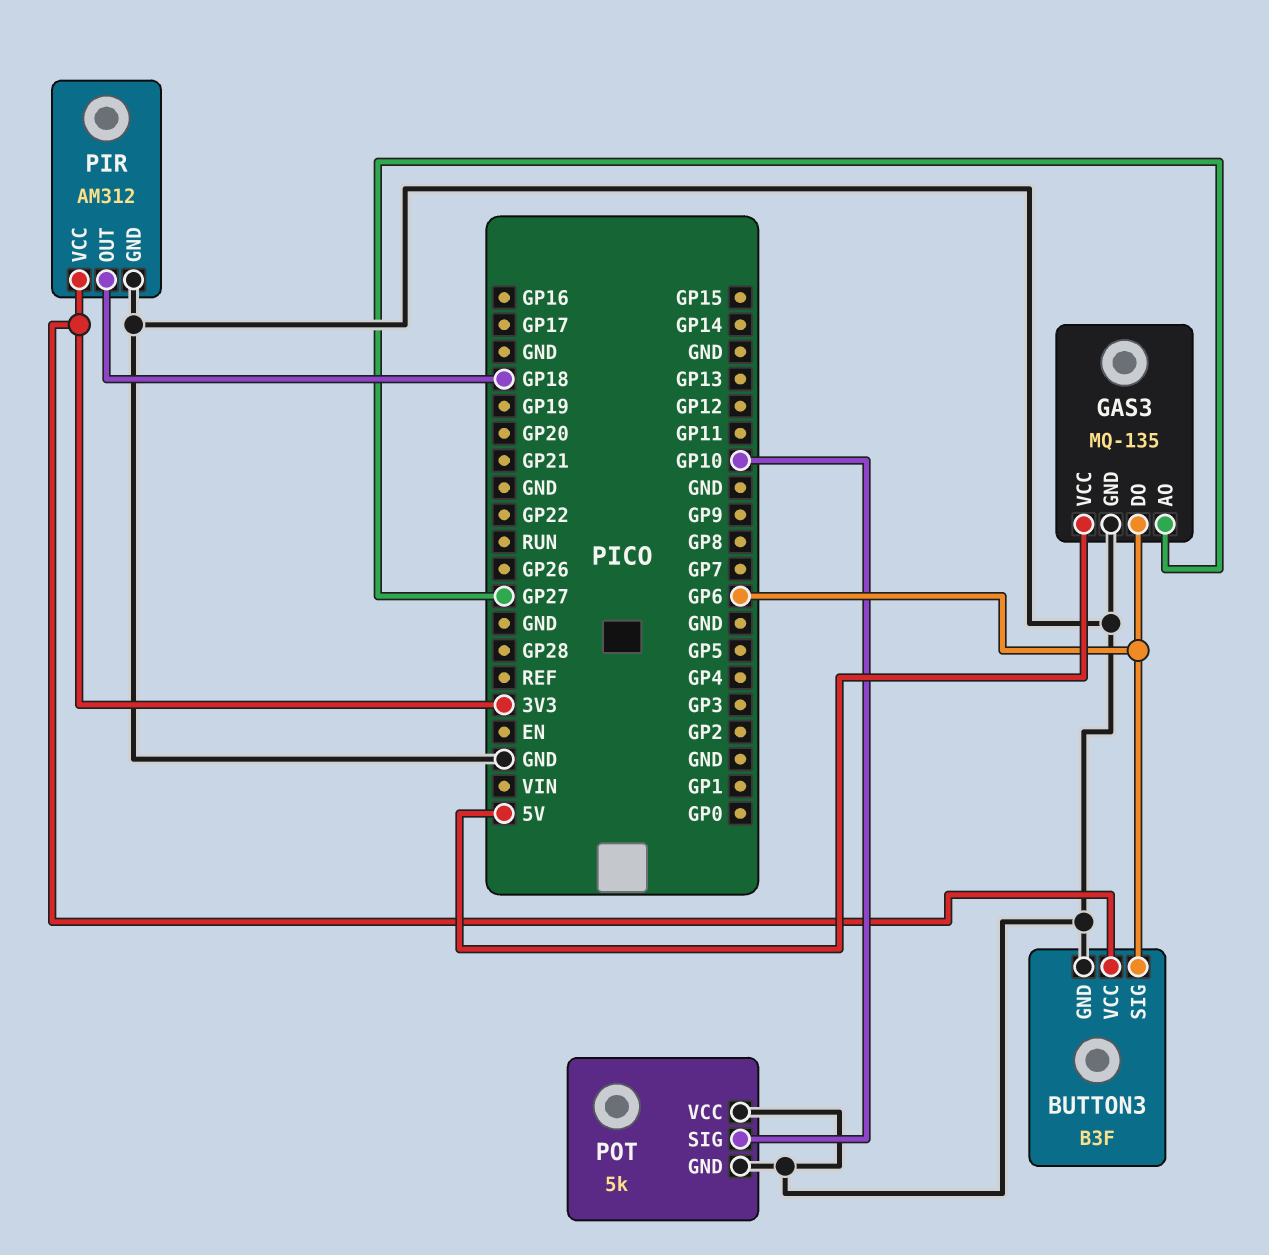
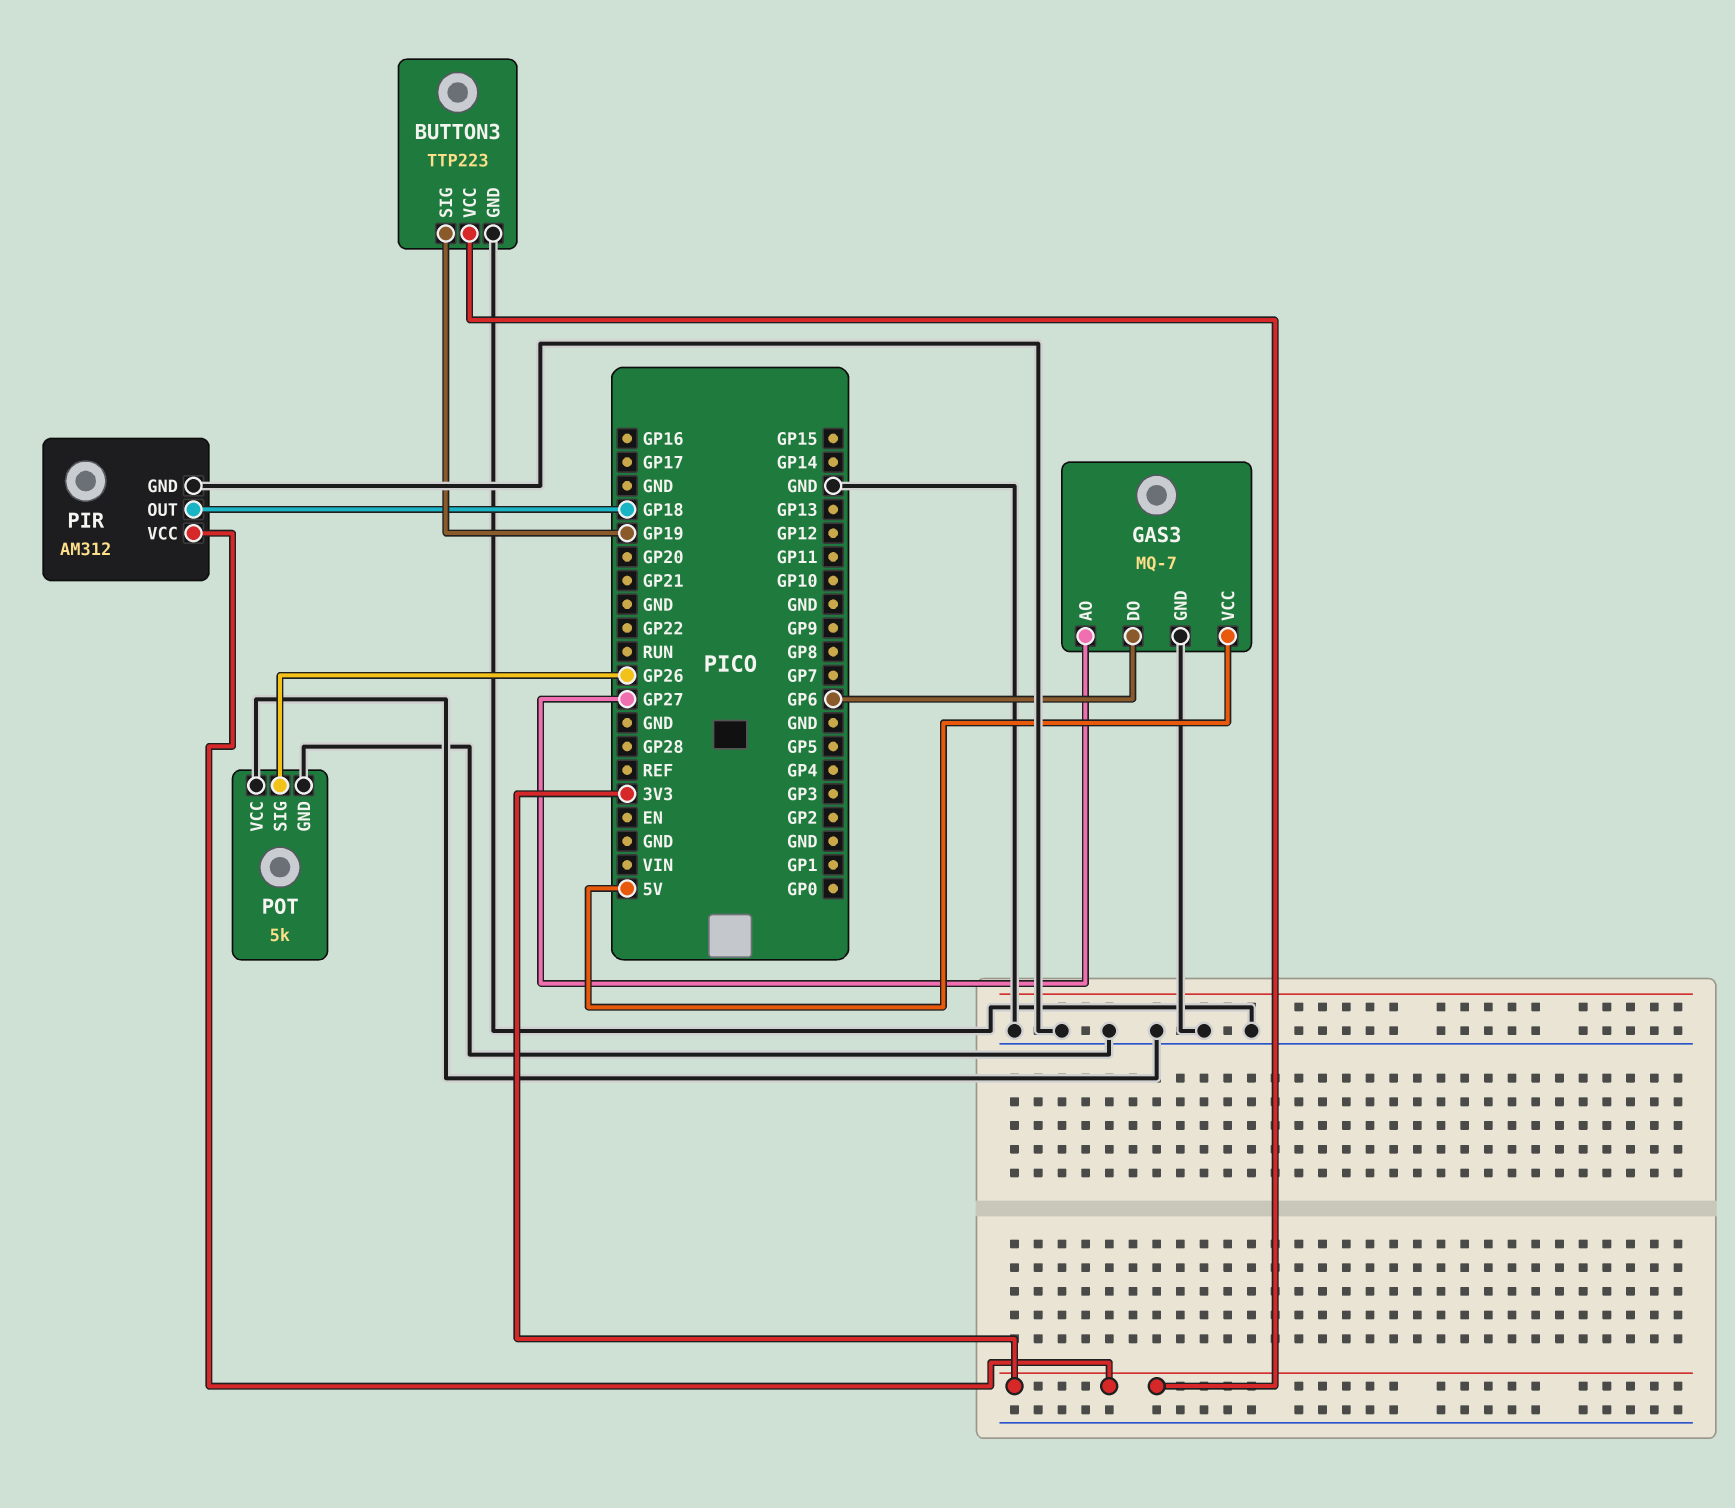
BUTTON3: B3F -> TTP223
BUTTON3 pin SIG: GP6 -> GP19
GAS3: MQ-135 -> MQ-7
POT pin SIG: GP10 -> GP26

